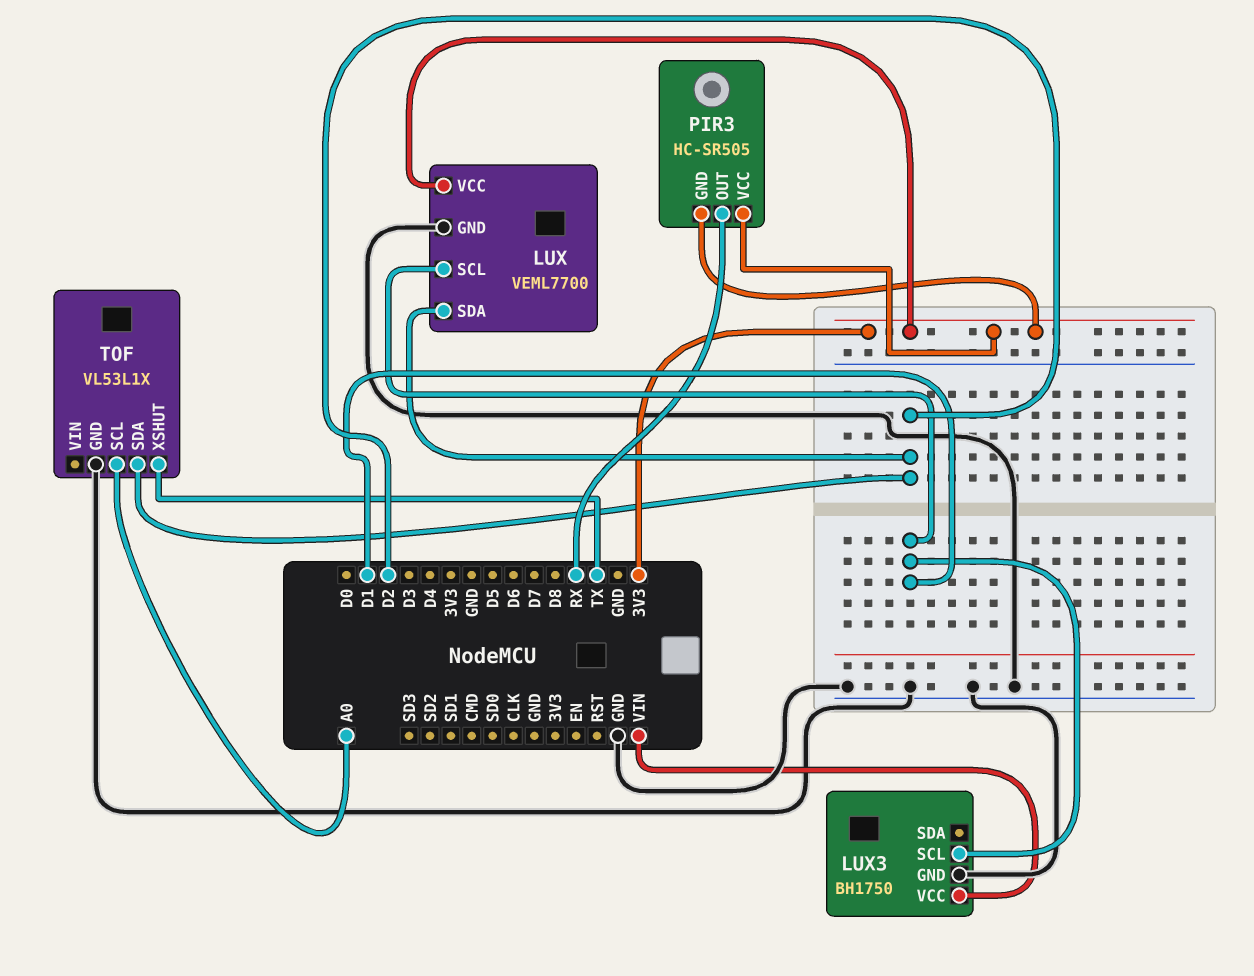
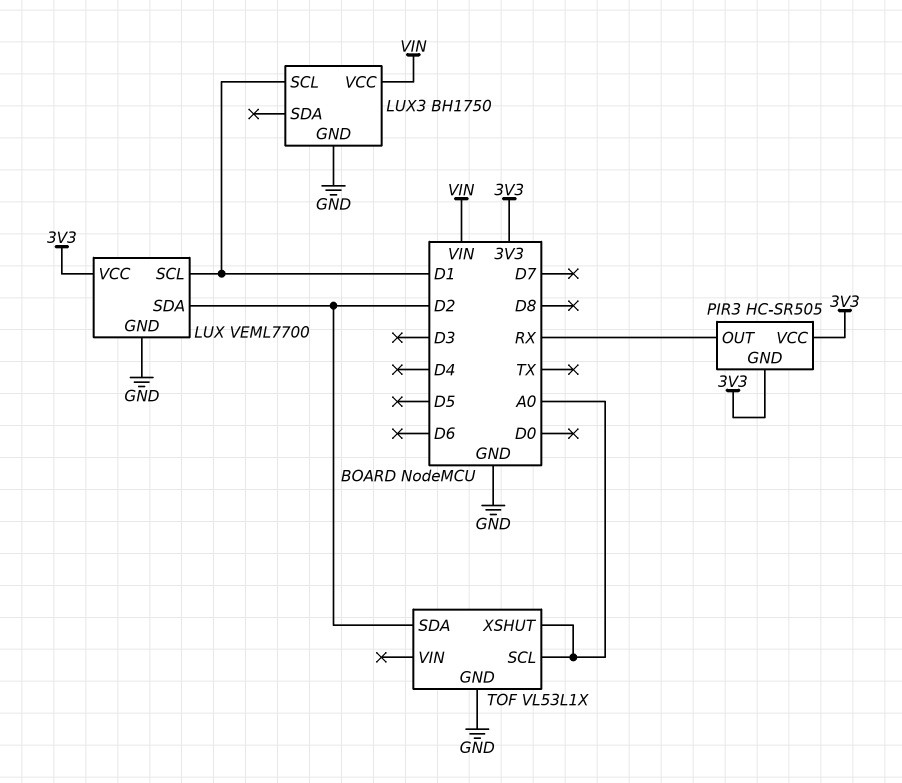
TOF pin XSHUT: TX -> A0

